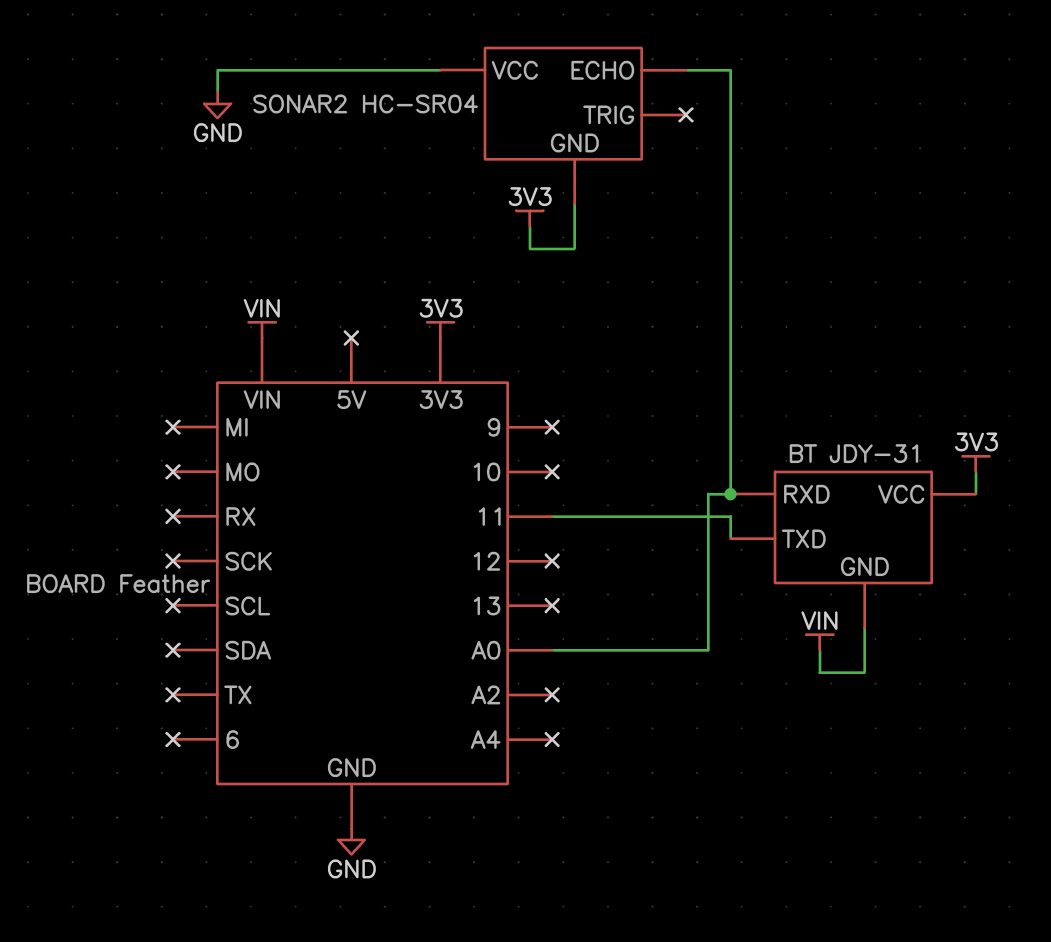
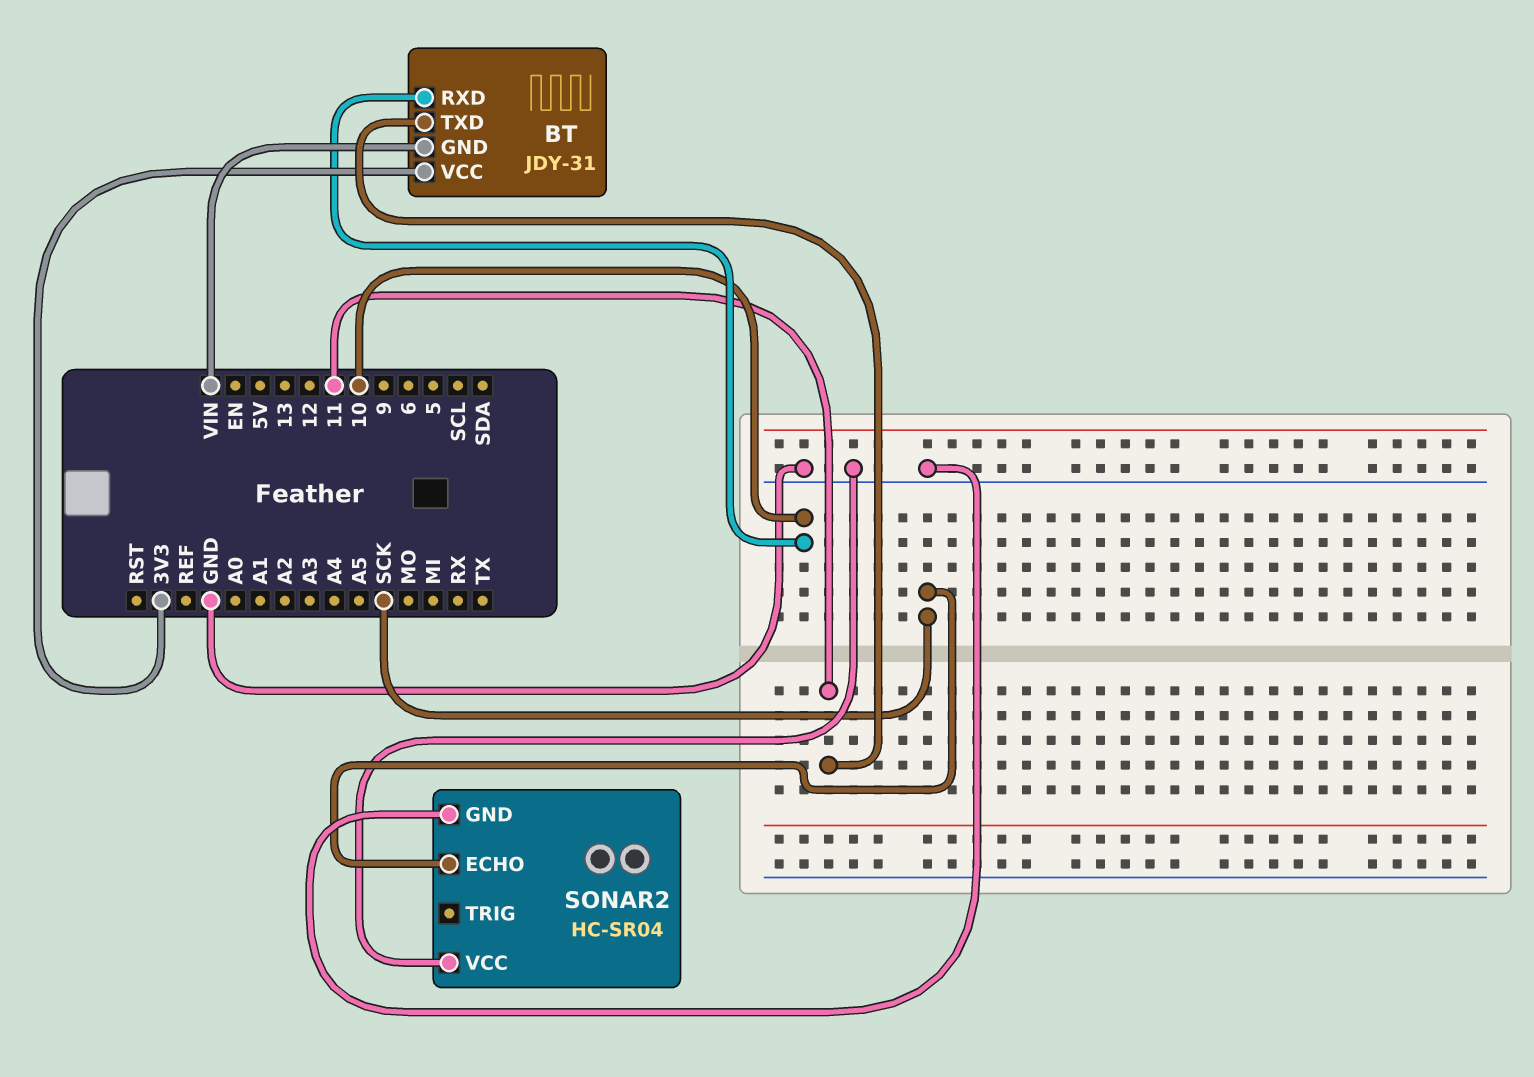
BT pin RXD: A0 -> 10
SONAR2 pin ECHO: A0 -> SCK
SONAR2 pin GND: 3V3 -> GND

